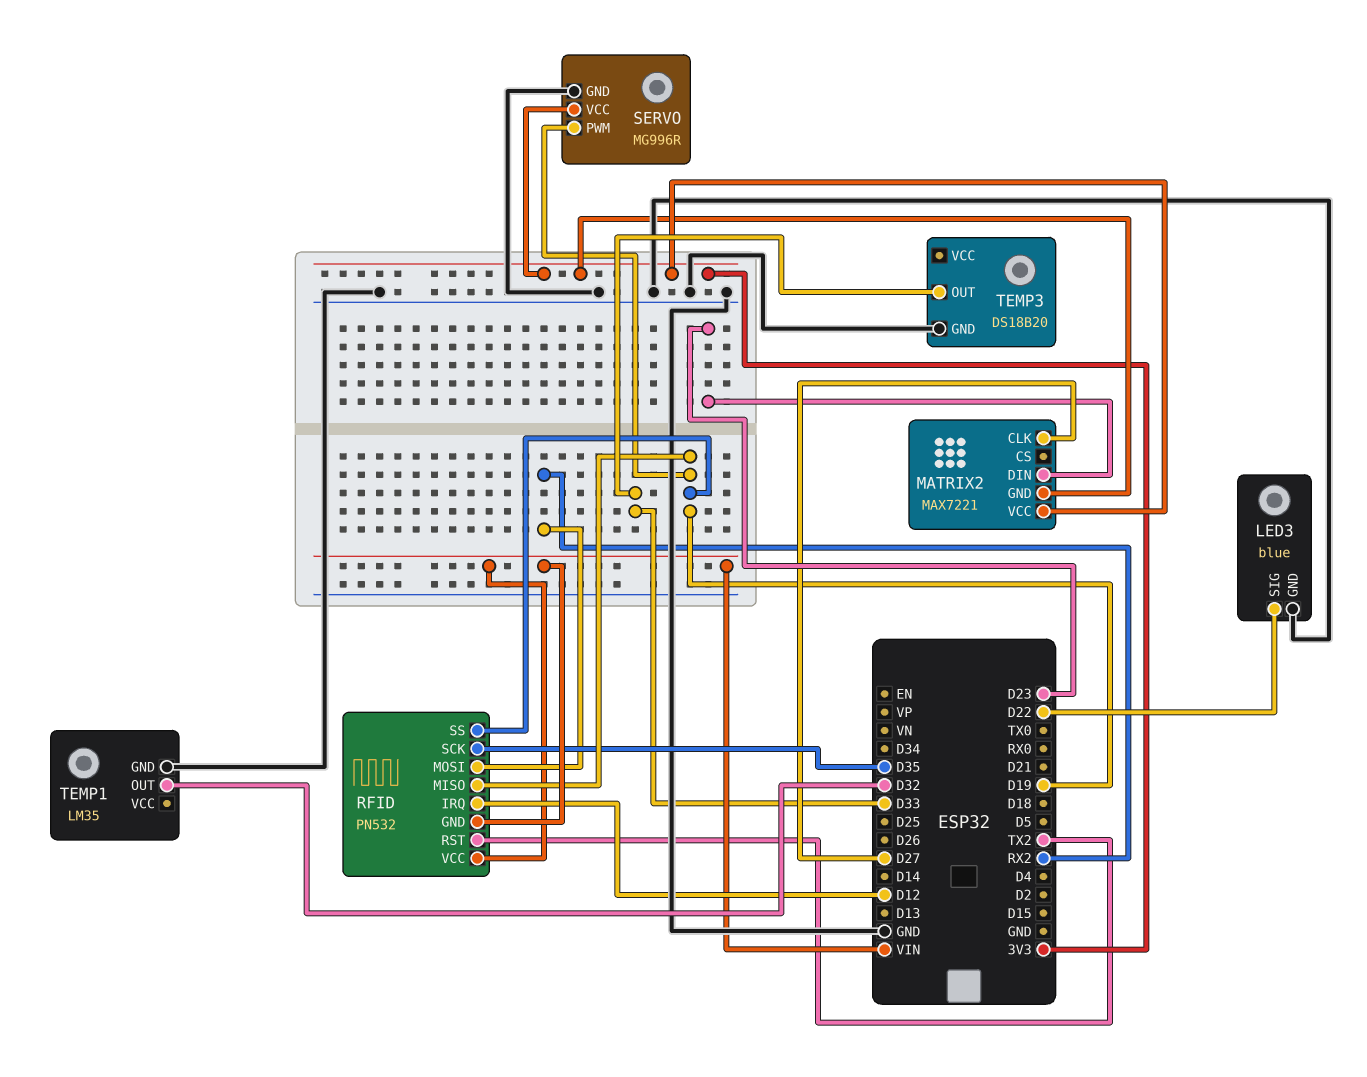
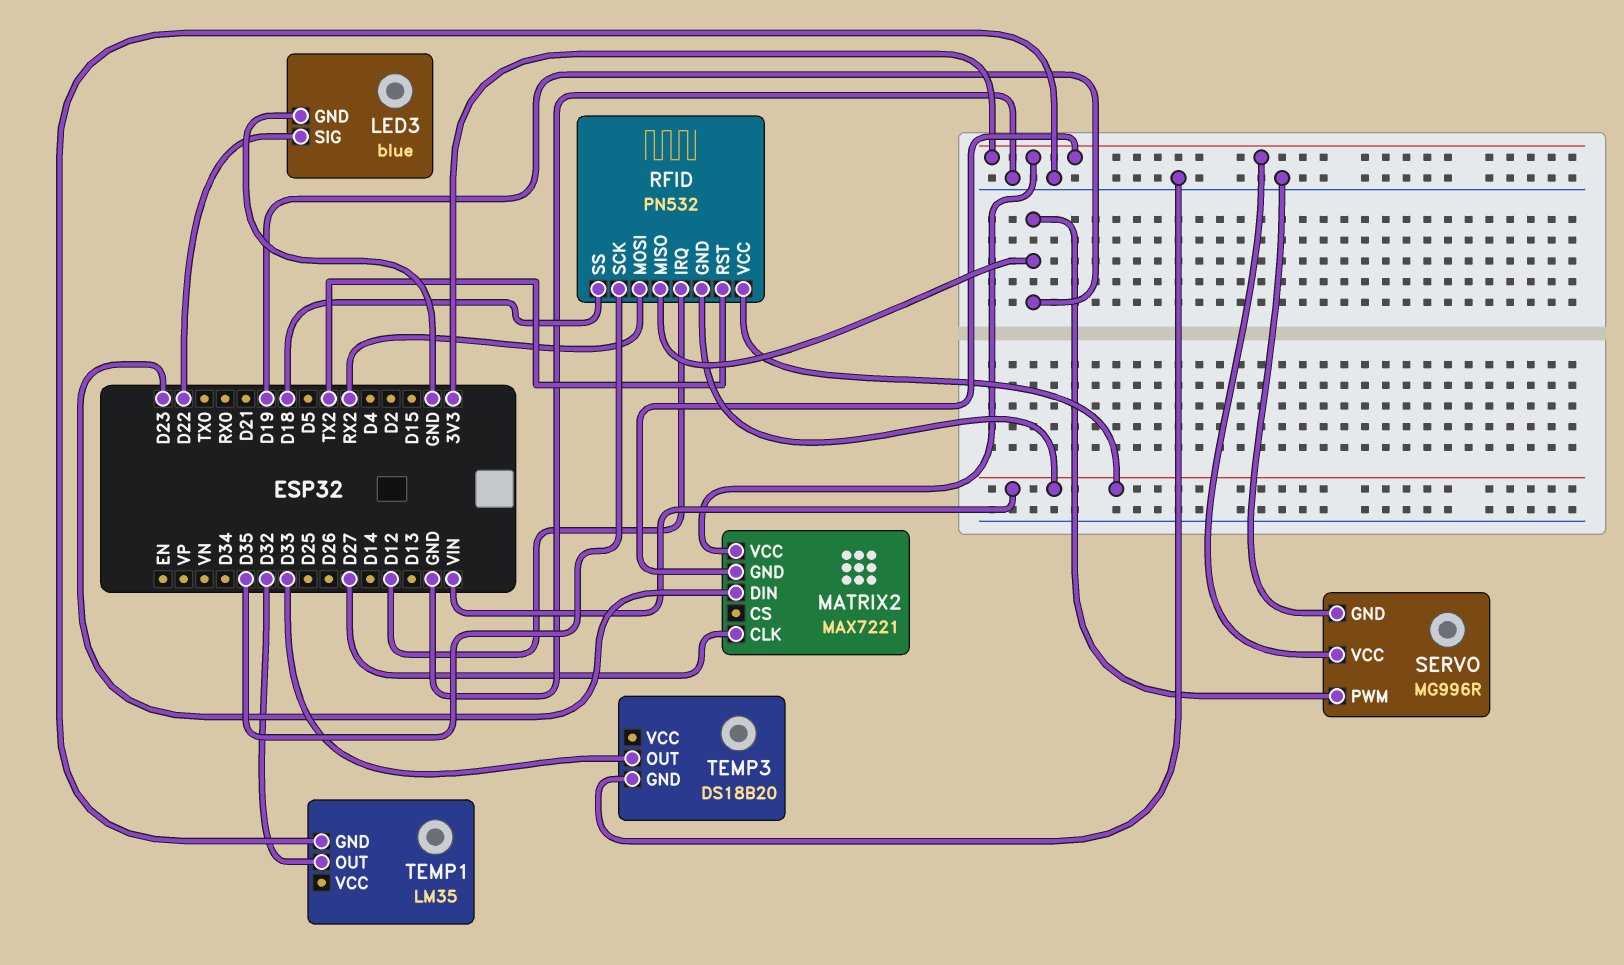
RFID pin SS: D19 -> D18

